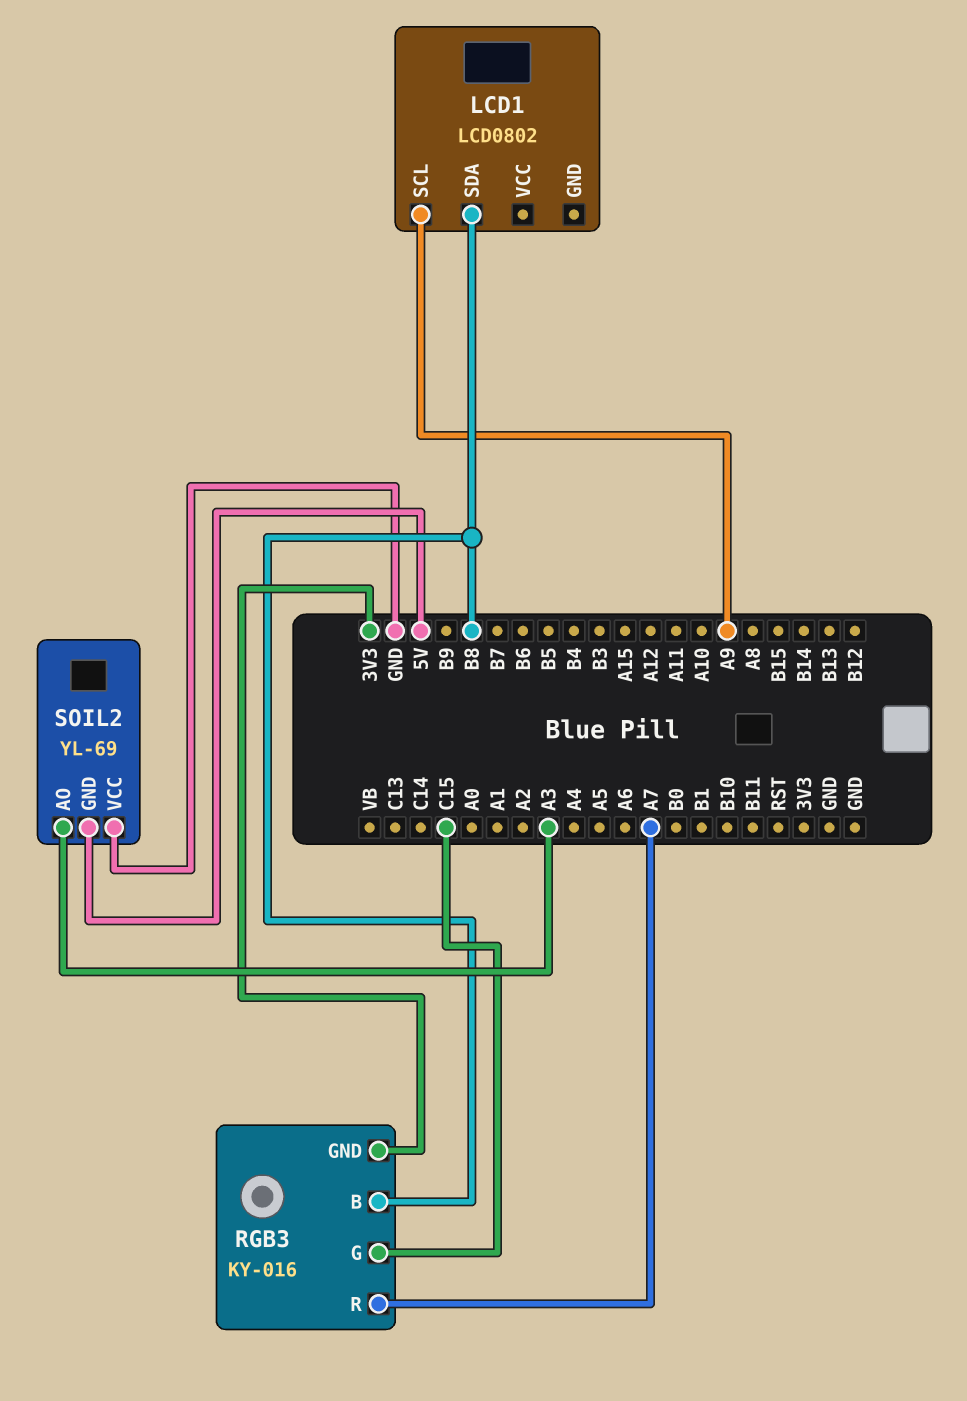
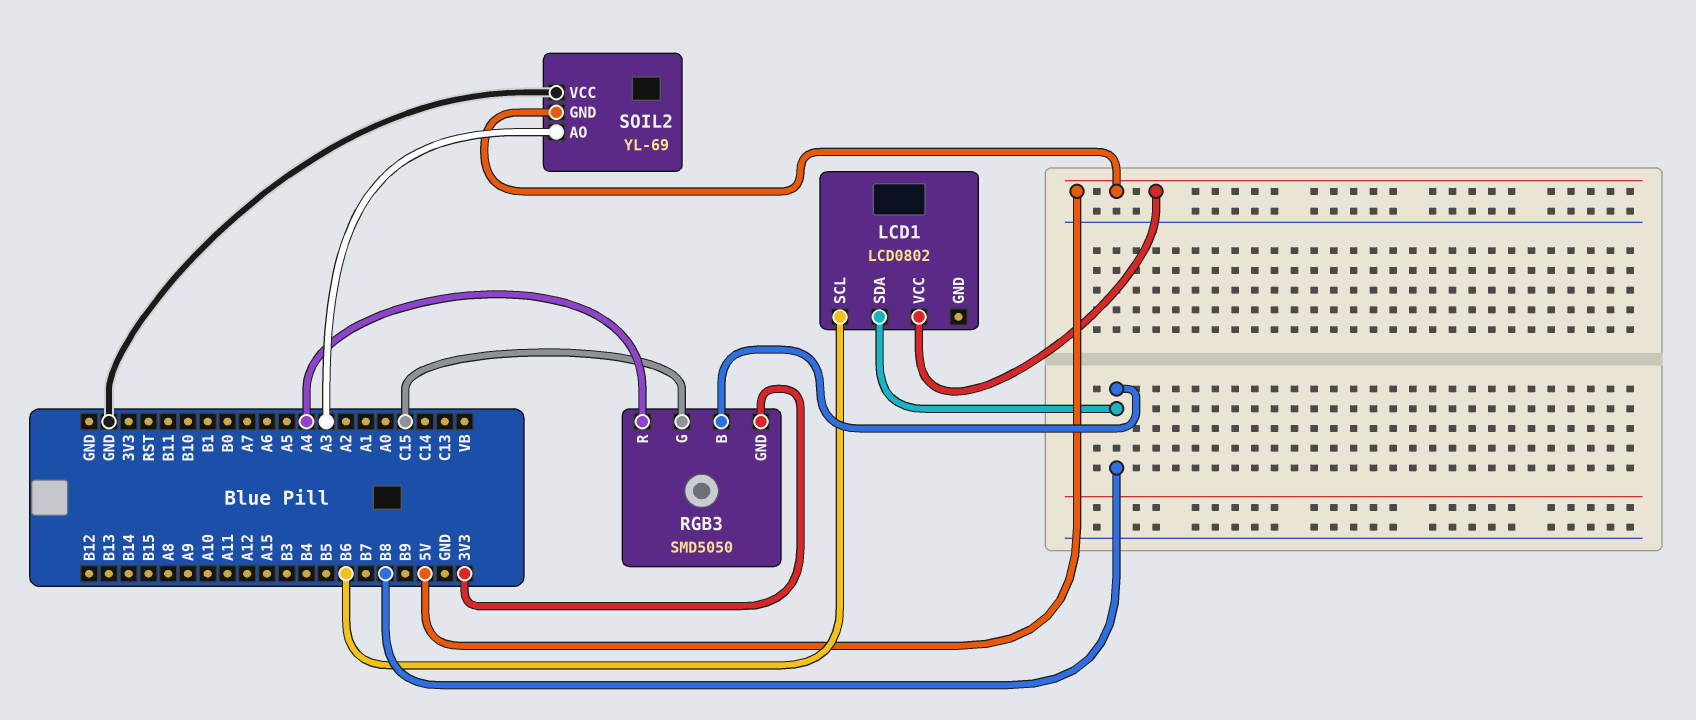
LCD1 pin SCL: A9 -> B6
LCD1 pin VCC: none -> 5V
RGB3: KY-016 -> SMD5050
RGB3 pin R: A7 -> A4

